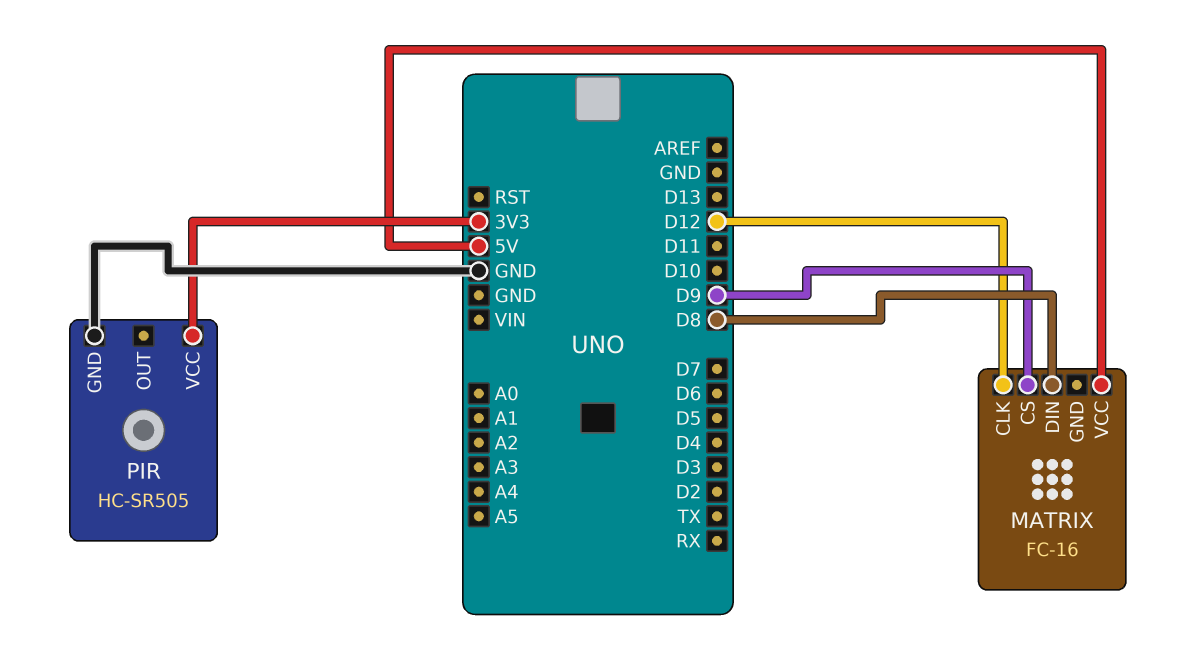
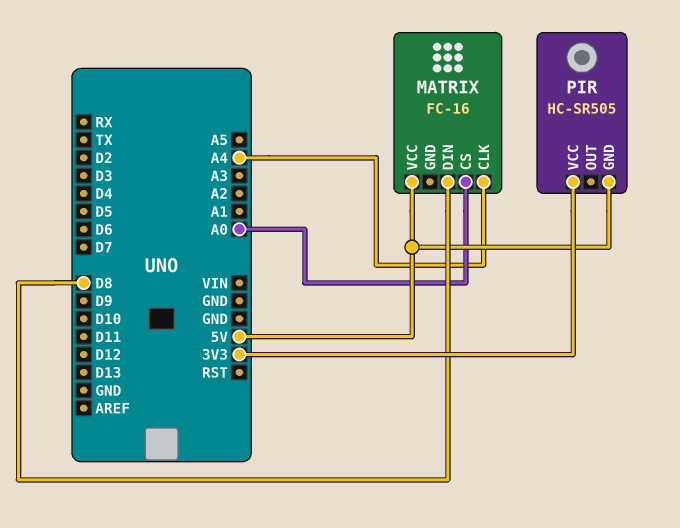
MATRIX pin CLK: D12 -> A4
MATRIX pin CS: D9 -> A0
PIR pin GND: GND -> 5V

